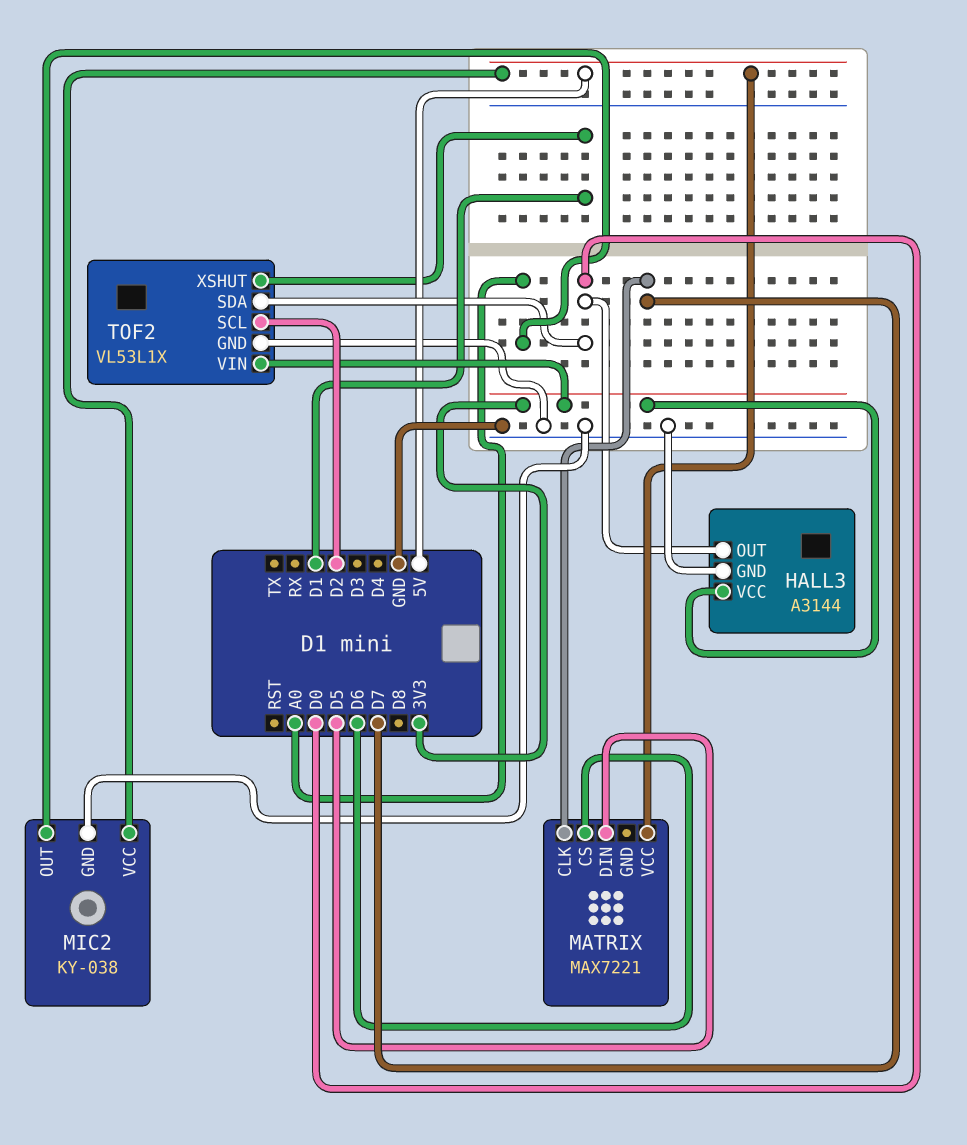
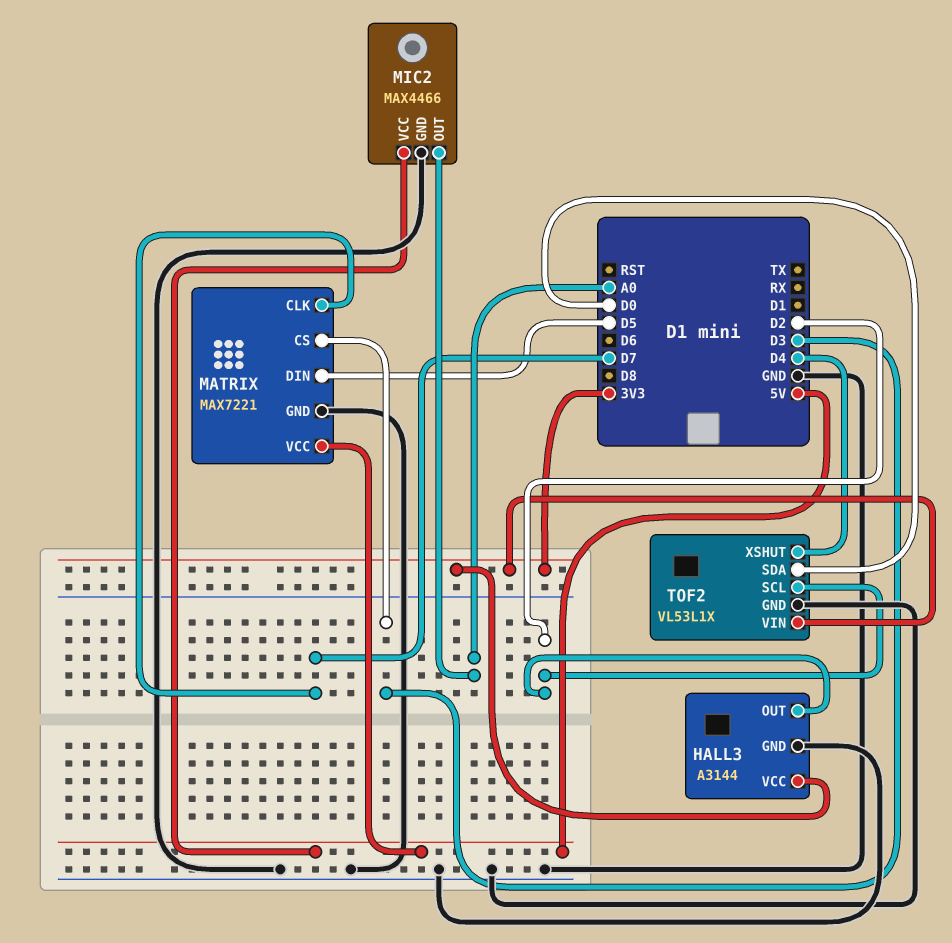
HALL3 pin OUT: D0 -> D2
MATRIX pin CS: D6 -> D3
MATRIX pin GND: none -> GND
MIC2: KY-038 -> MAX4466
TOF2 pin XSHUT: D1 -> D4

